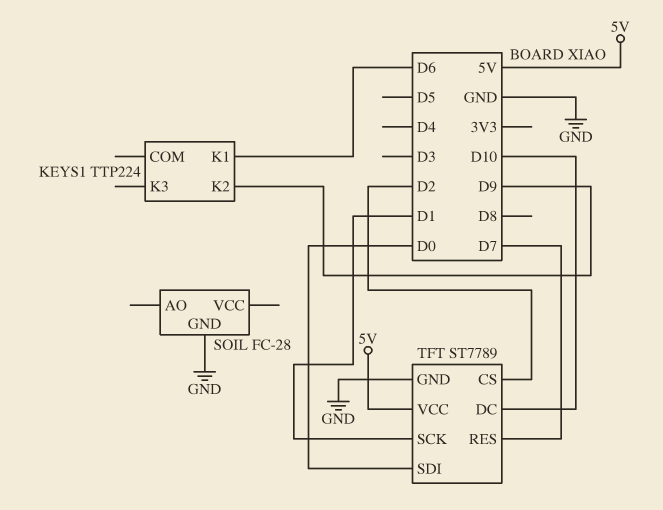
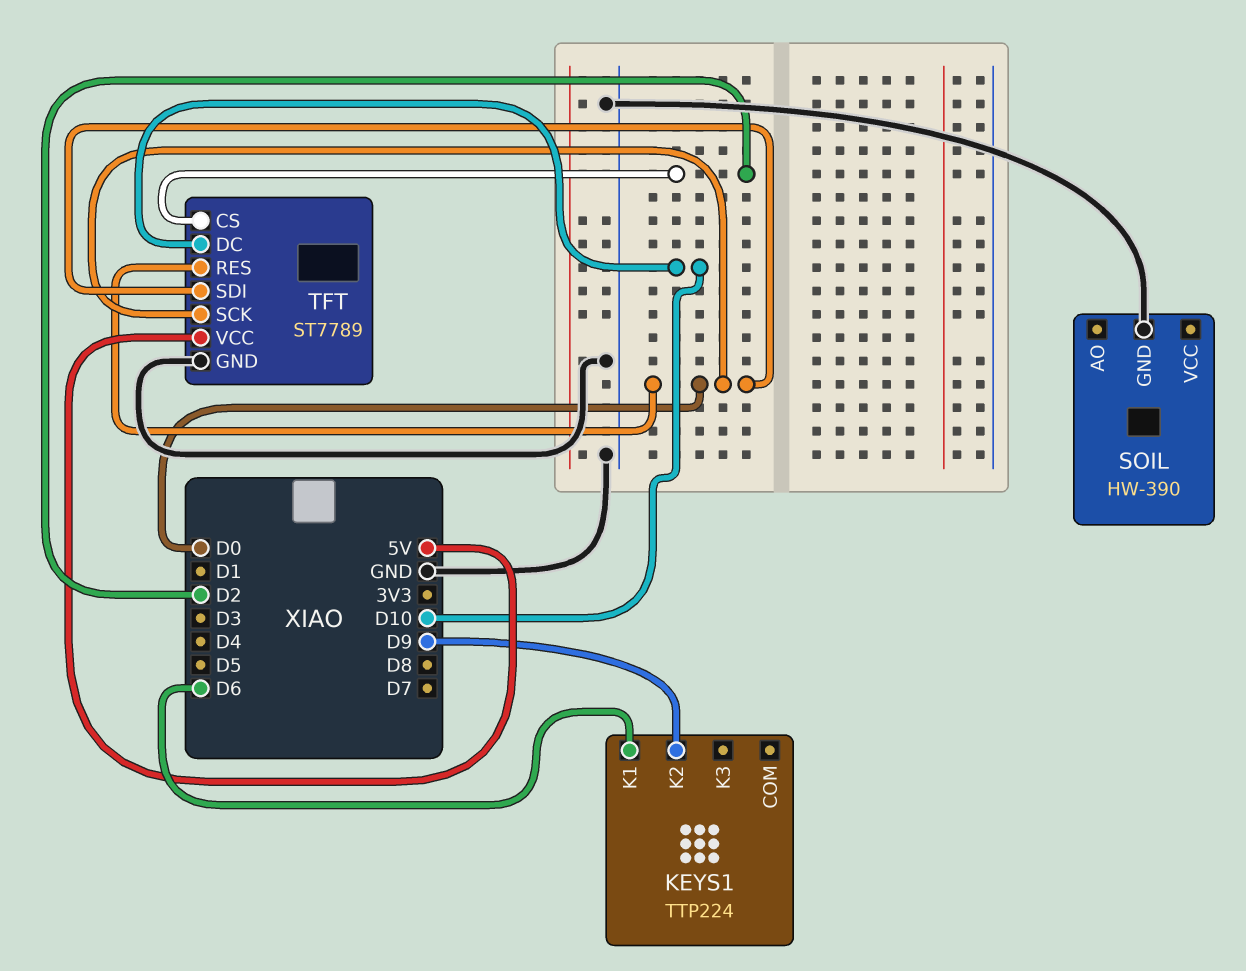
SOIL: FC-28 -> HW-390
TFT pin RES: D7 -> D0
TFT pin SCK: D1 -> D0

